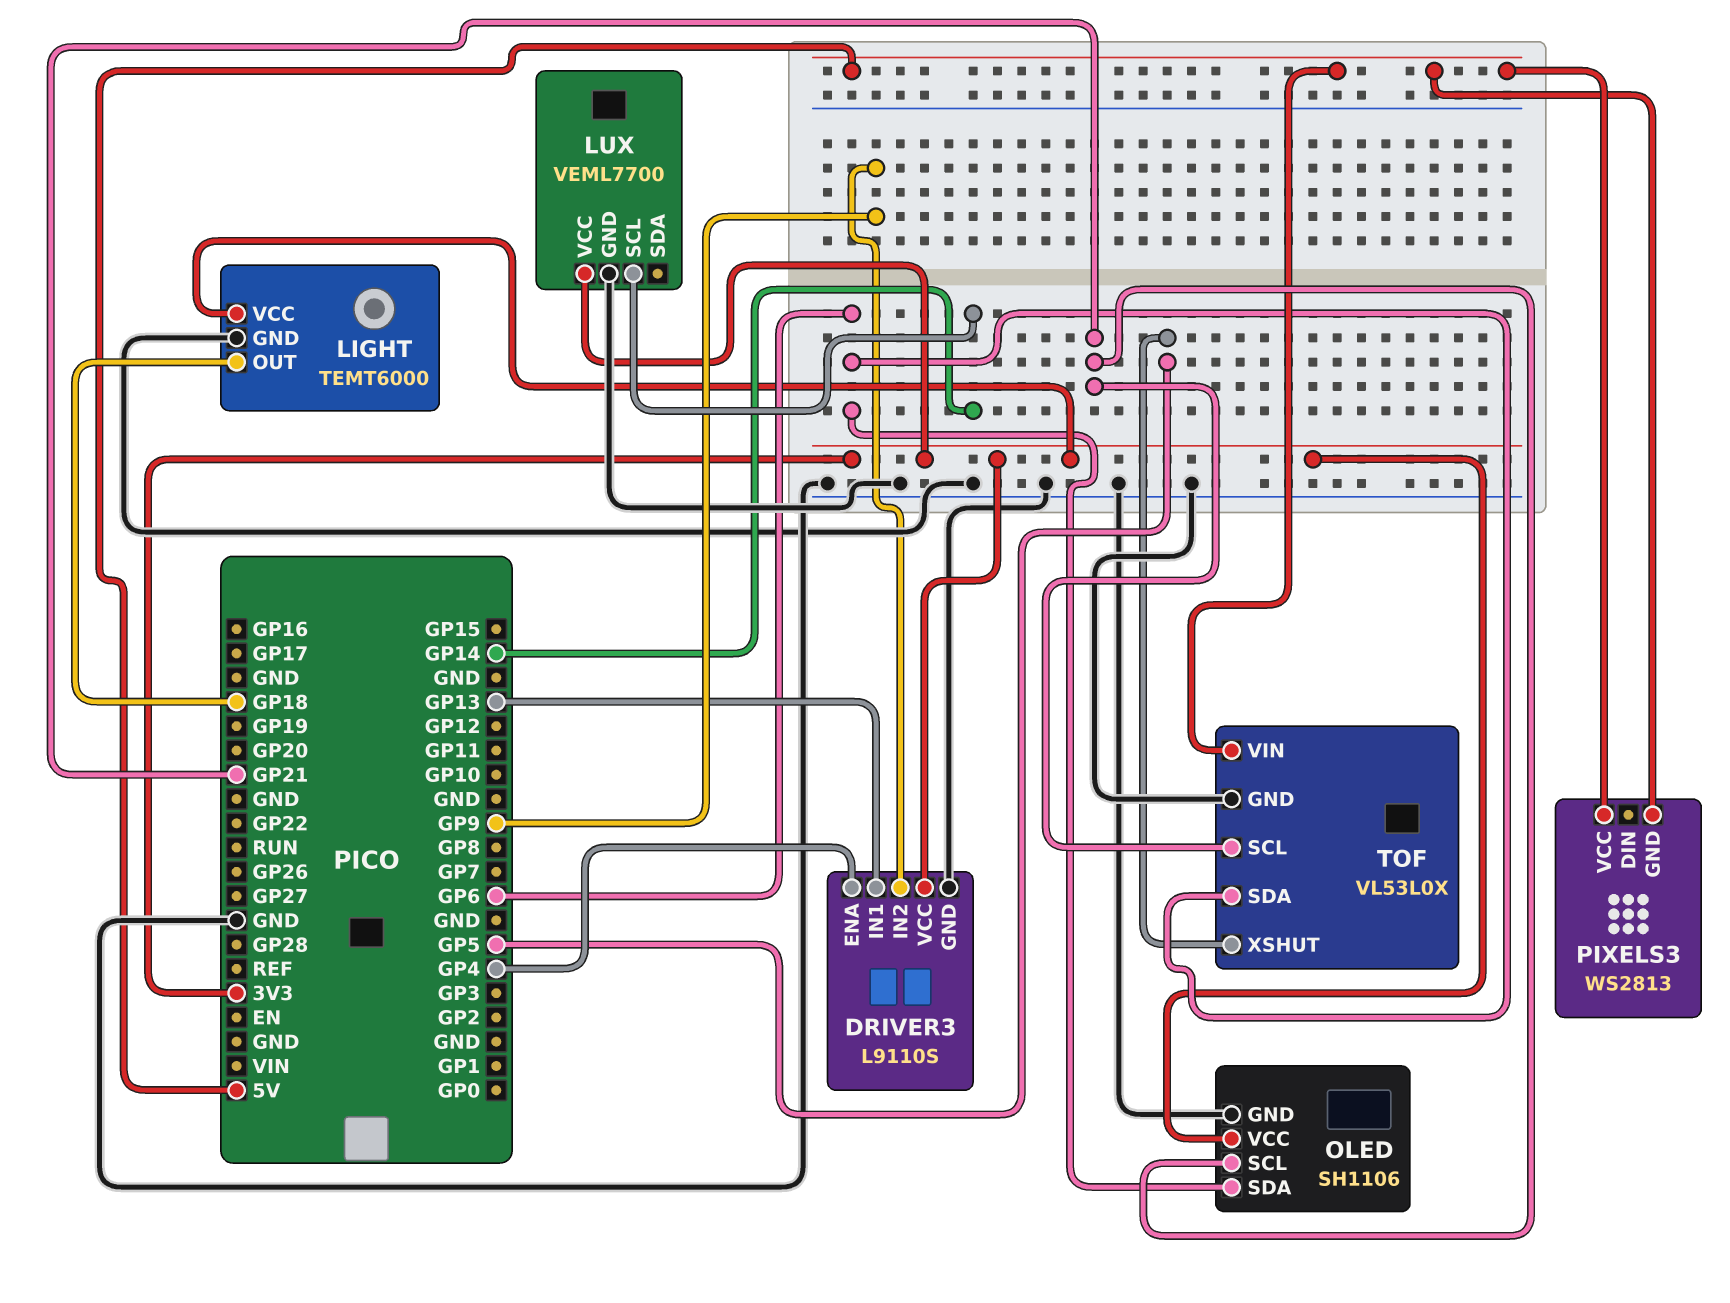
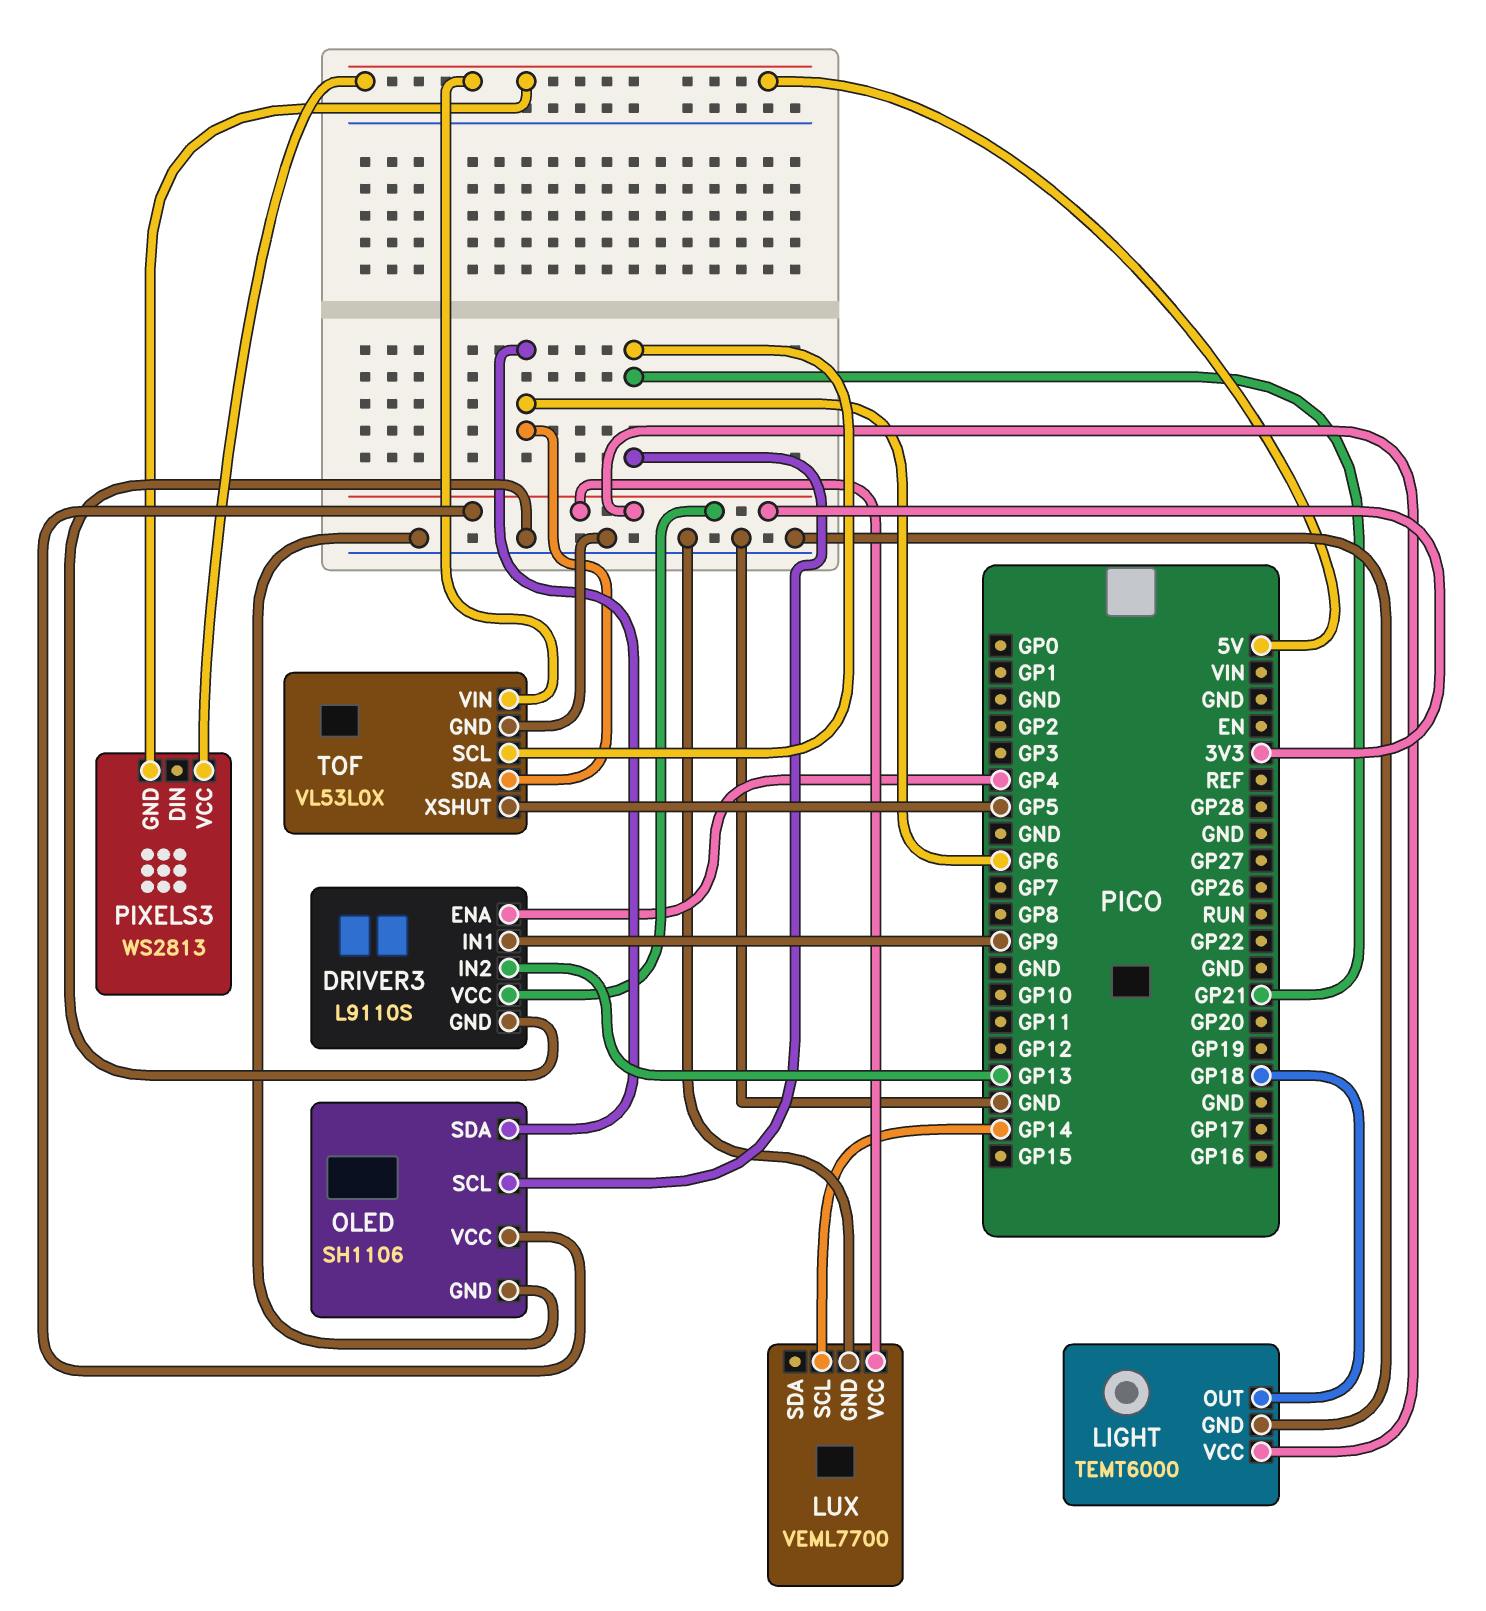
DRIVER3 pin IN1: GP13 -> GP9
DRIVER3 pin IN2: GP9 -> GP13

